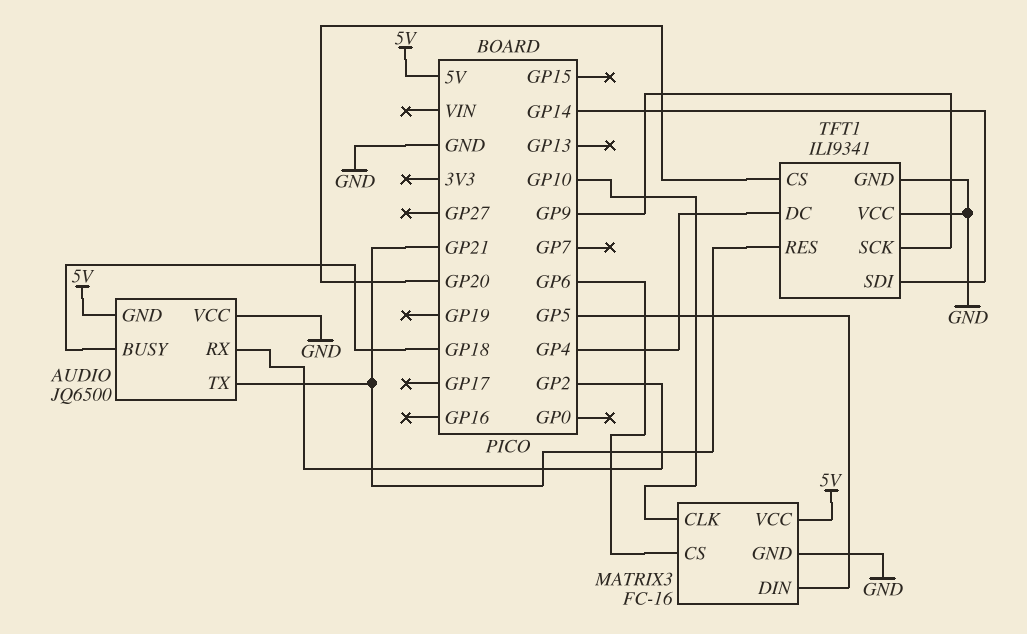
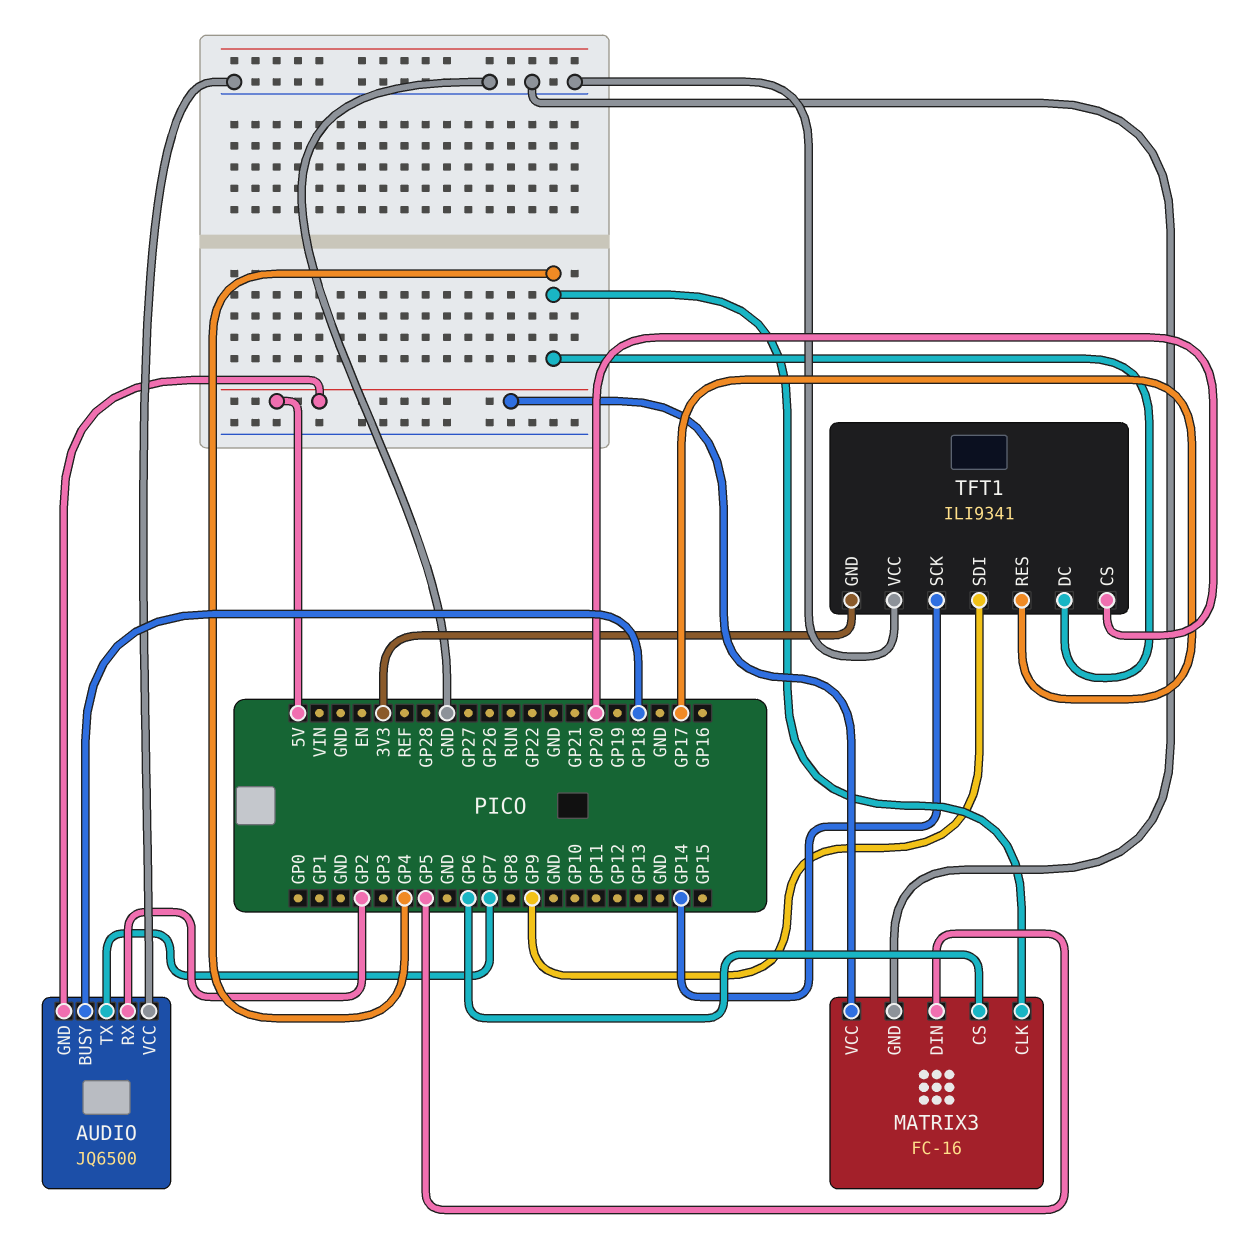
AUDIO pin TX: GP21 -> GP7
MATRIX3 pin CLK: GP10 -> GP4
TFT1 pin GND: GND -> 3V3
TFT1 pin RES: GP21 -> GP17
TFT1 pin SCK: GP9 -> GP14
TFT1 pin SDI: GP14 -> GP9

